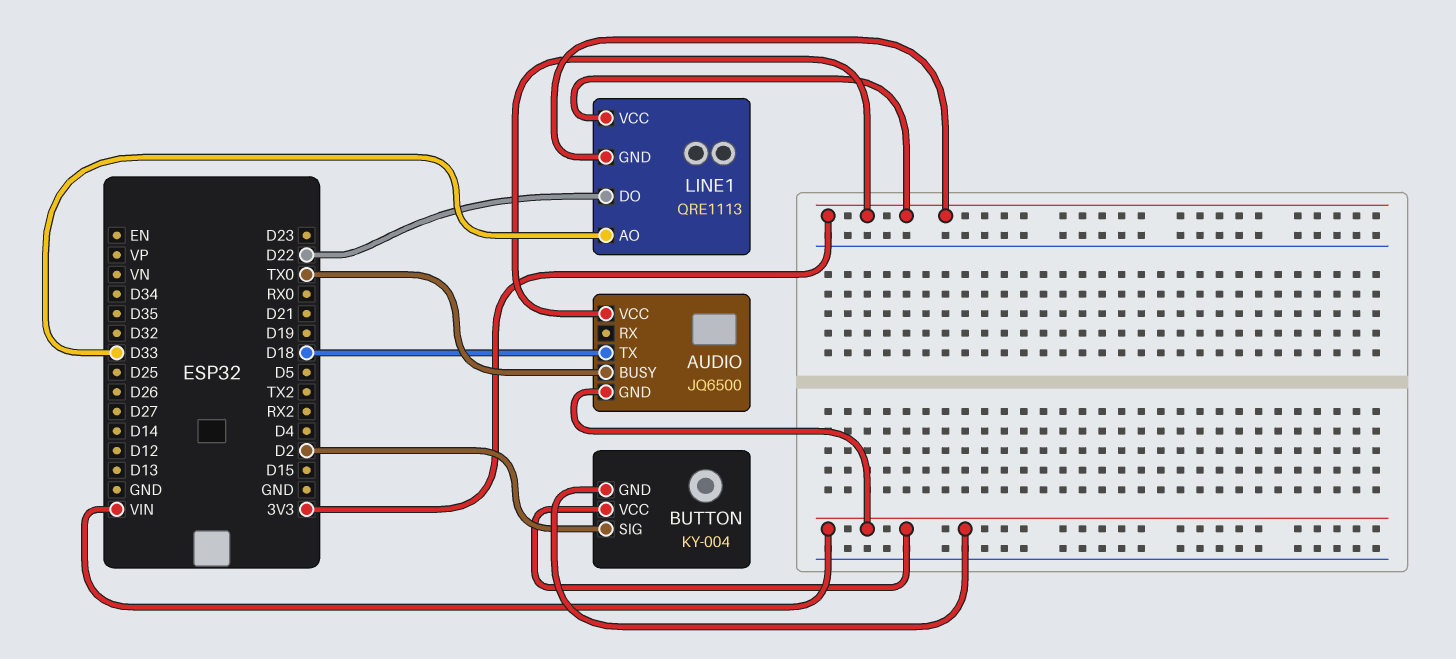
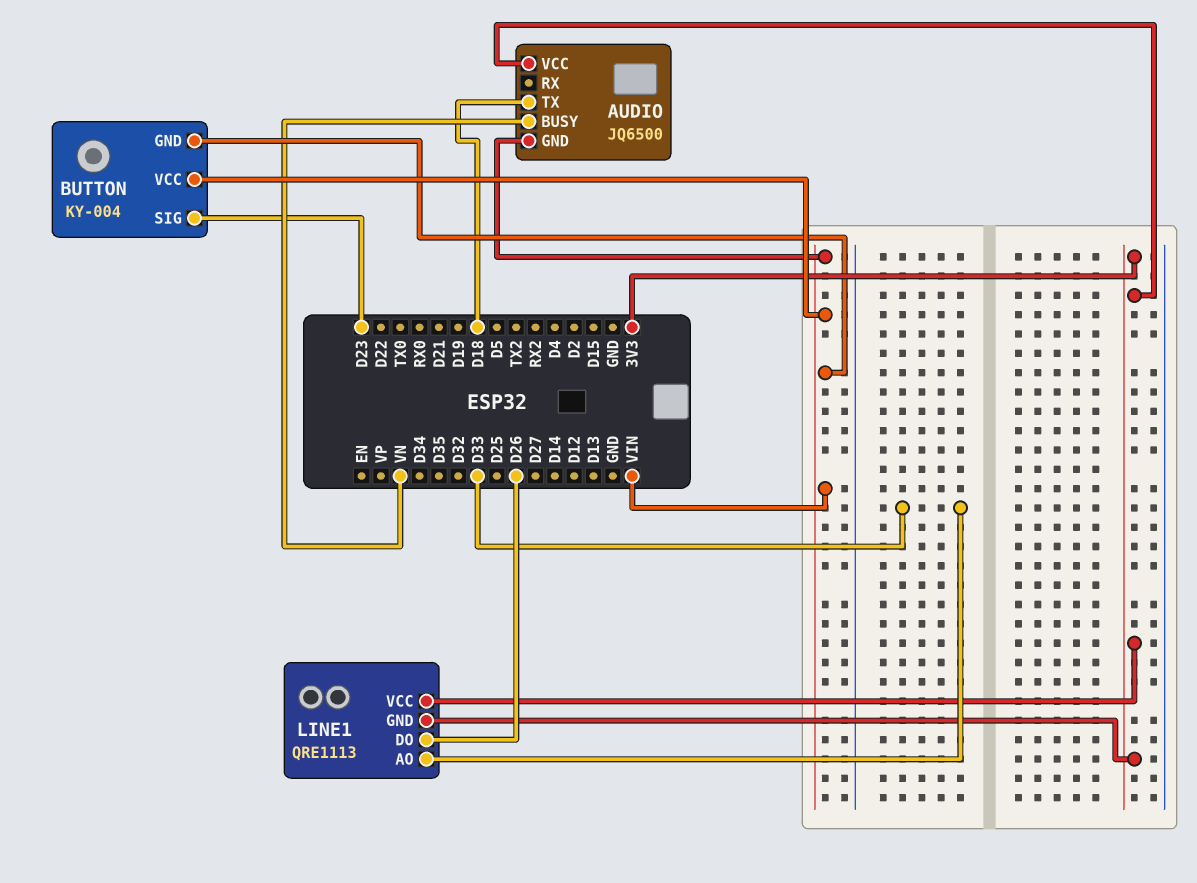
AUDIO pin BUSY: TX0 -> VN
BUTTON pin SIG: D2 -> D23
LINE1 pin DO: D22 -> D26

